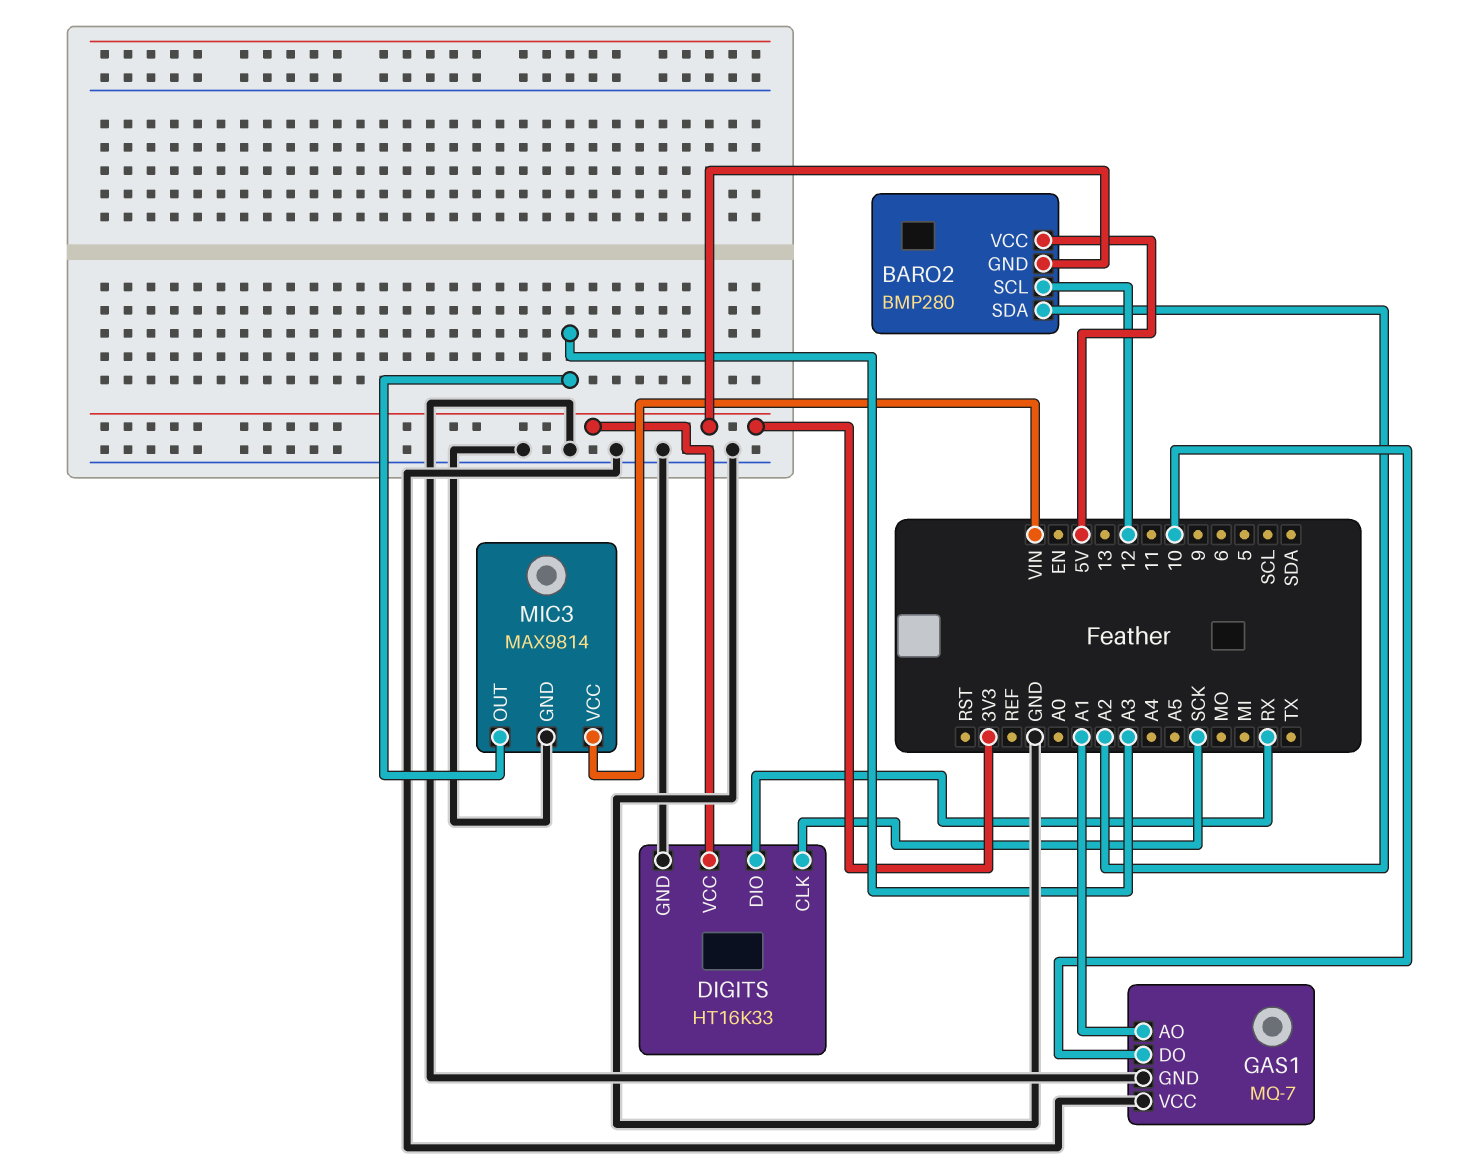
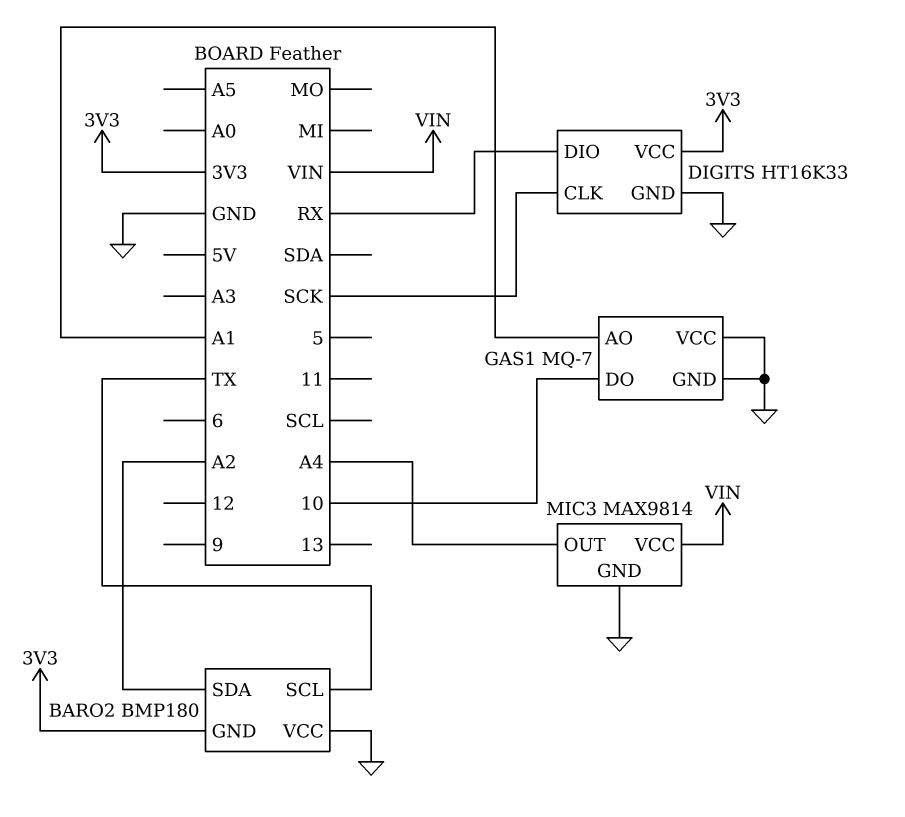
BARO2: BMP280 -> BMP180
BARO2 pin SCL: 12 -> TX
BARO2 pin VCC: 5V -> GND
MIC3 pin OUT: A3 -> A4

